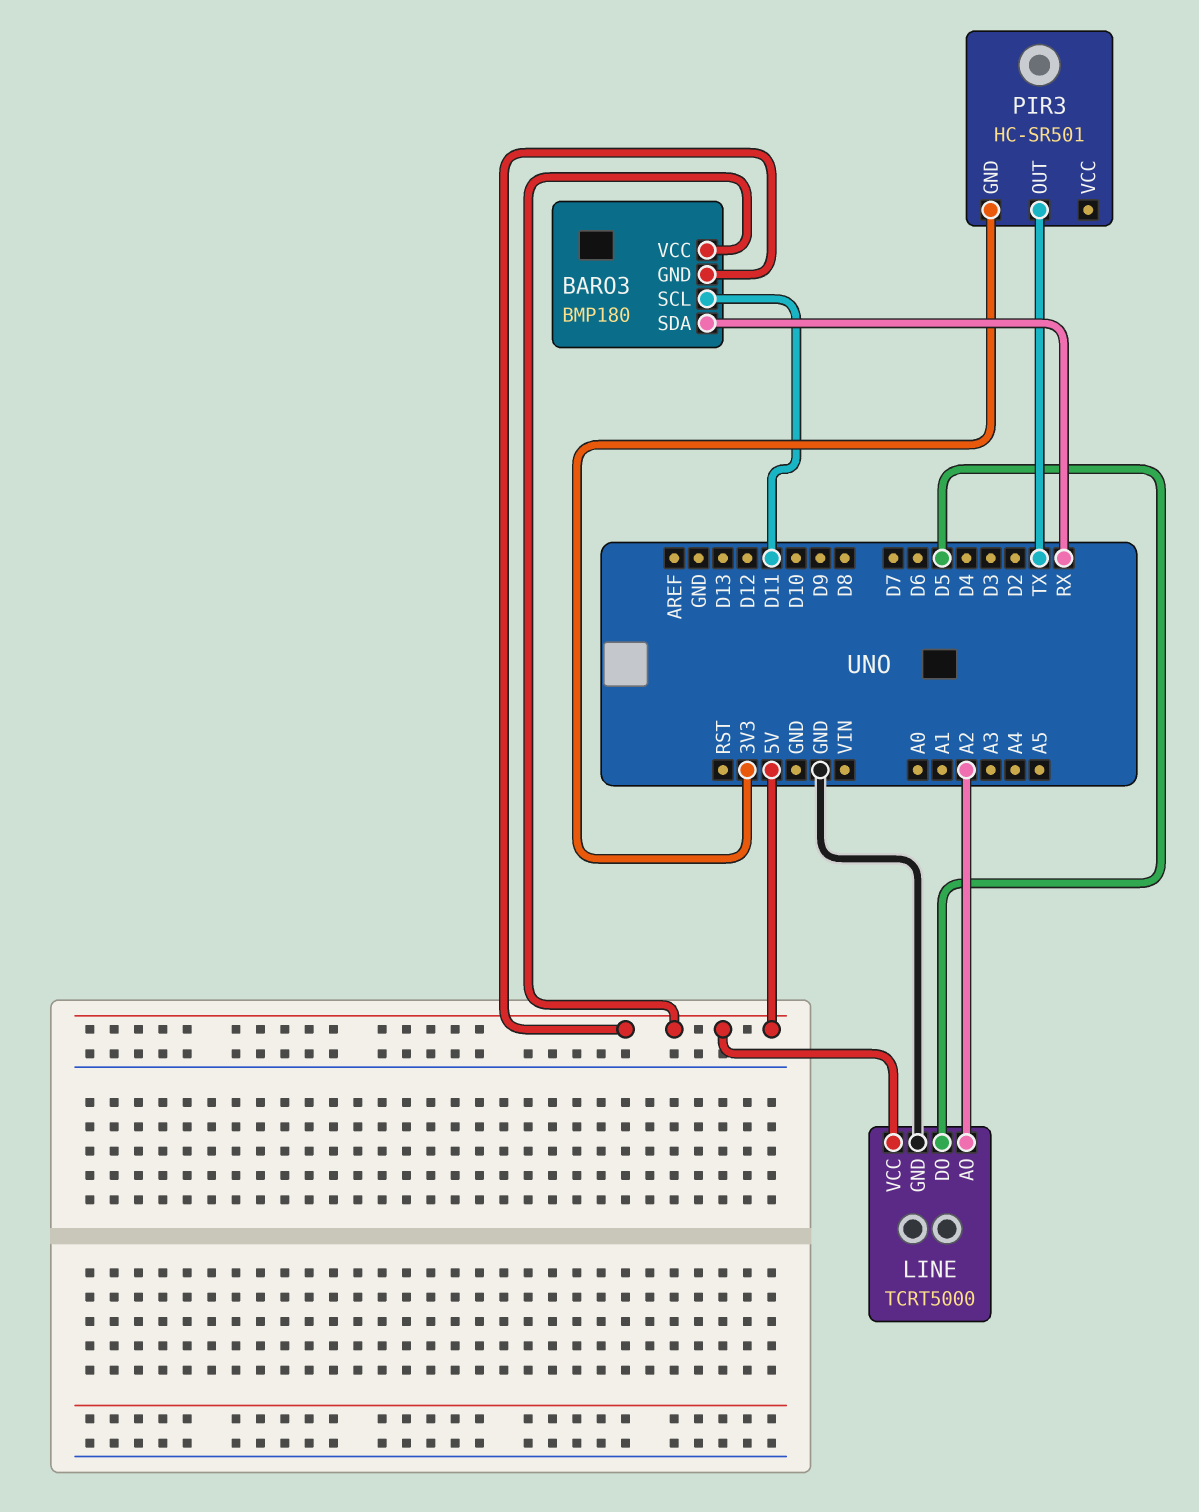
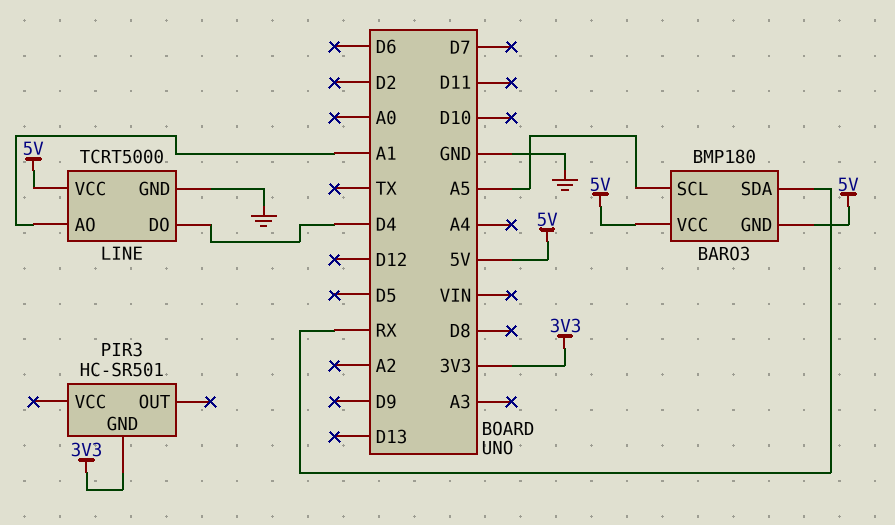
BARO3 pin SCL: D11 -> A5
LINE pin AO: A2 -> A1
LINE pin DO: D5 -> D4
PIR3 pin OUT: TX -> none

